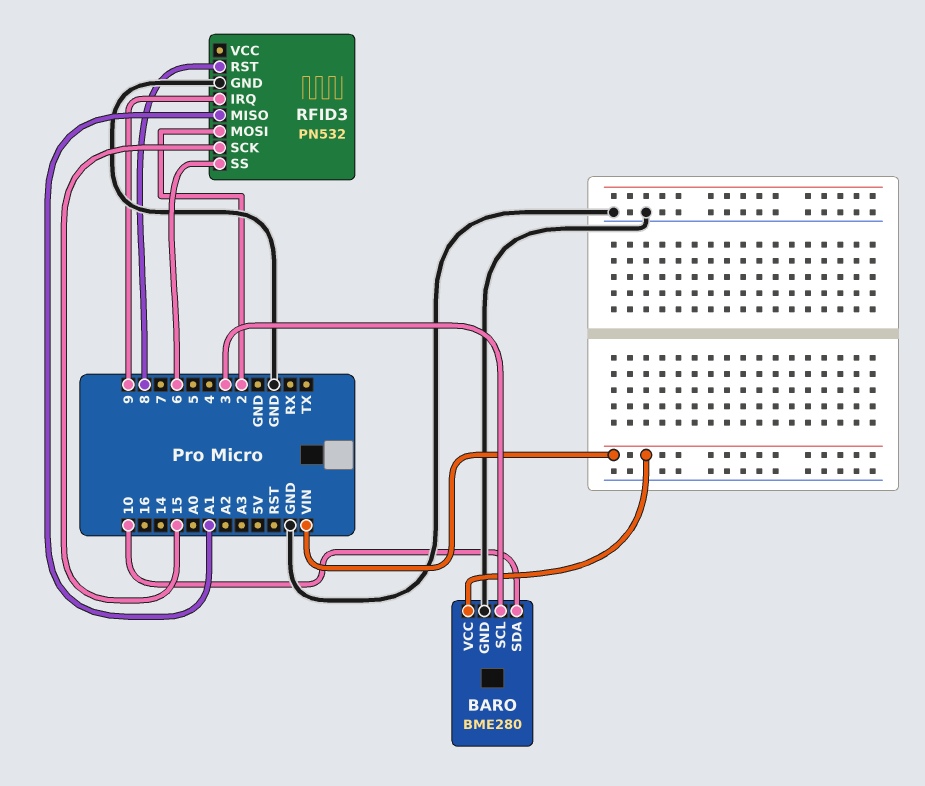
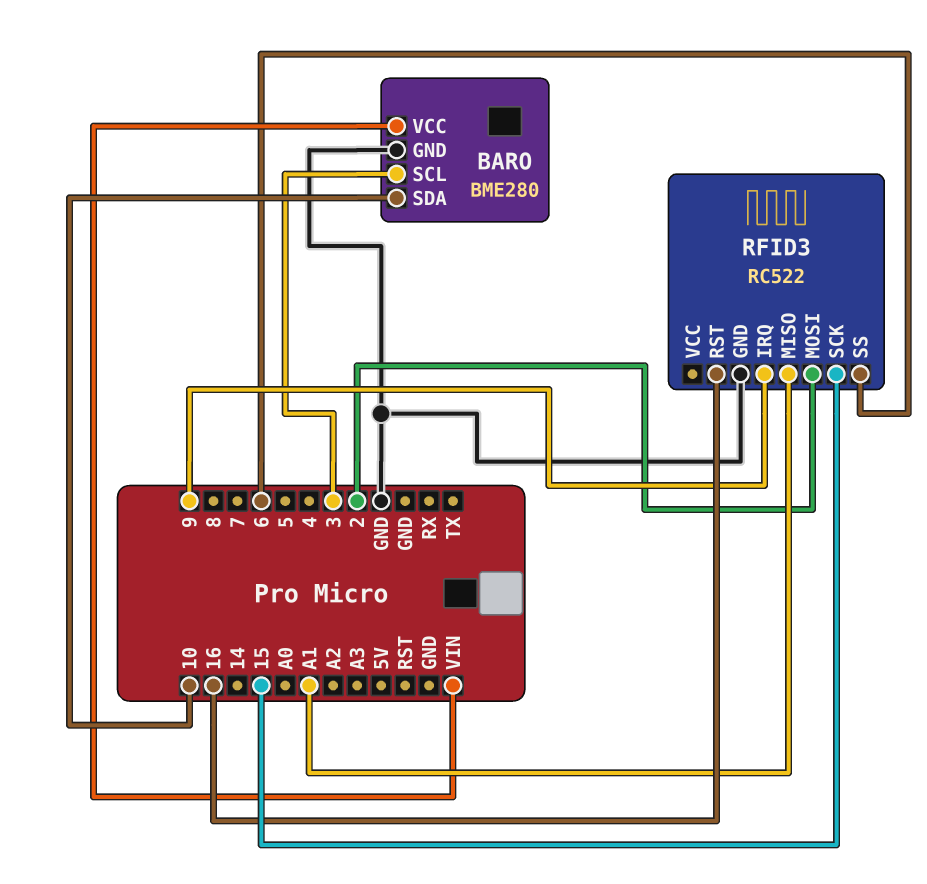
RFID3: PN532 -> RC522
RFID3 pin RST: 8 -> 16

